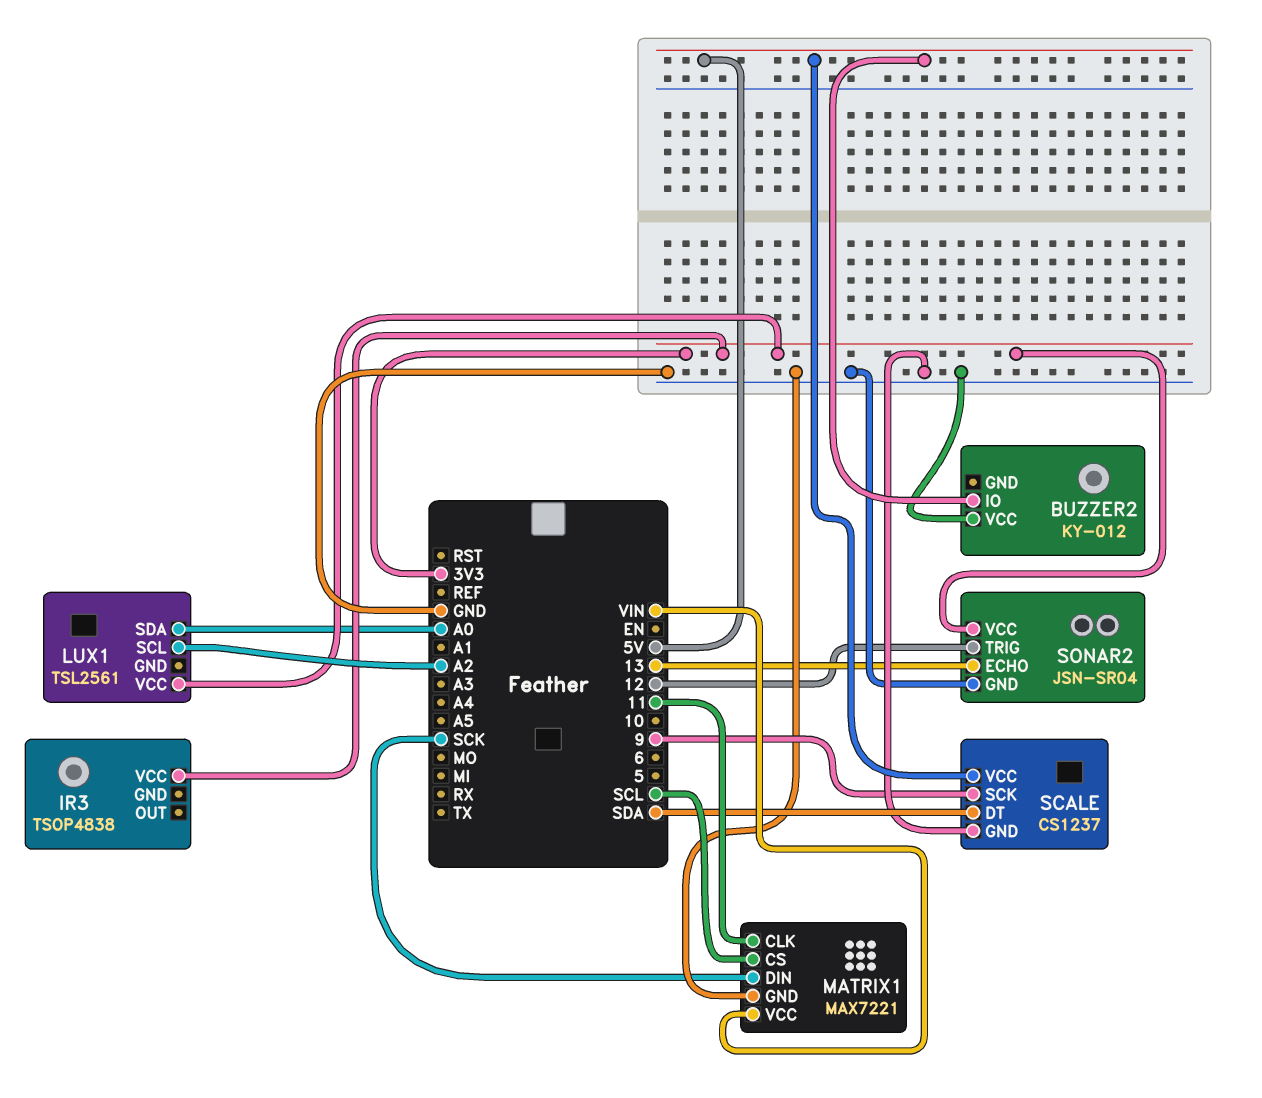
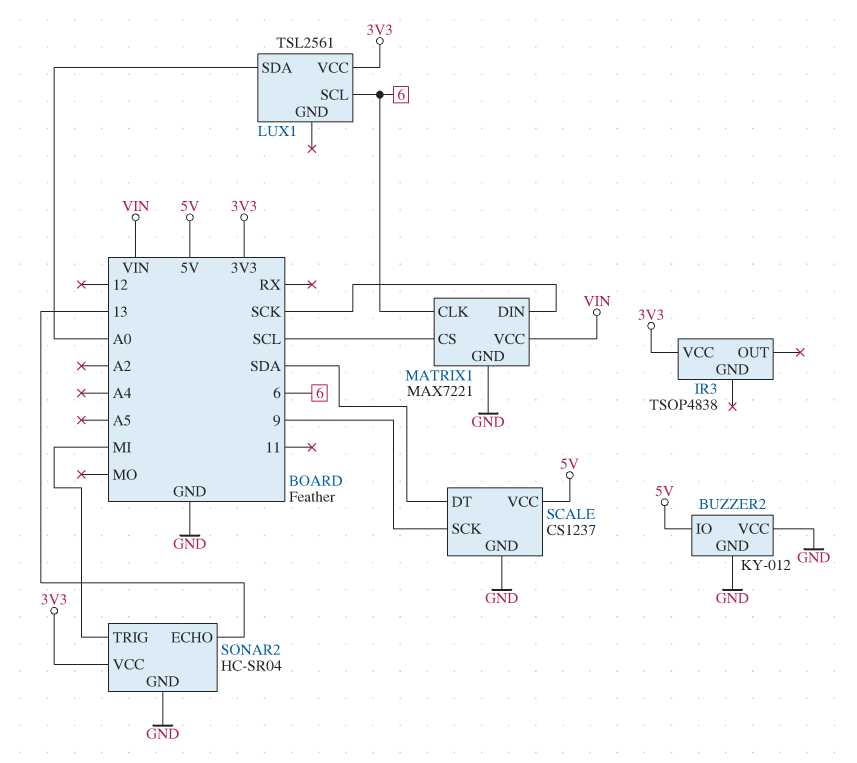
BUZZER2 pin GND: none -> GND
LUX1 pin SCL: A2 -> 6
MATRIX1 pin CLK: 11 -> 6
SONAR2: JSN-SR04 -> HC-SR04
SONAR2 pin TRIG: 12 -> MI

